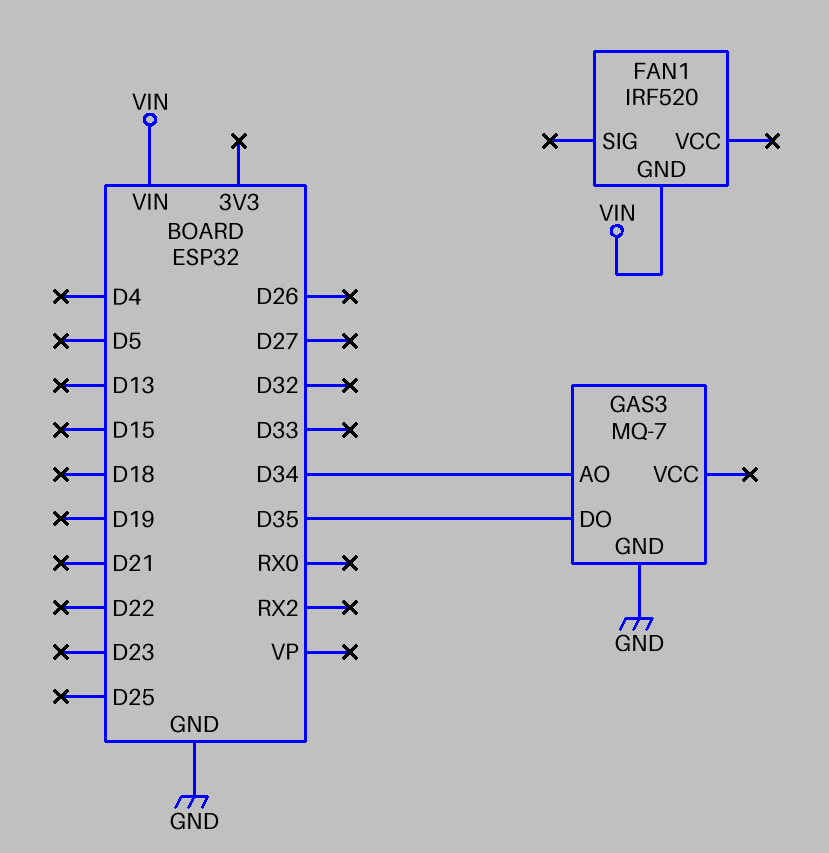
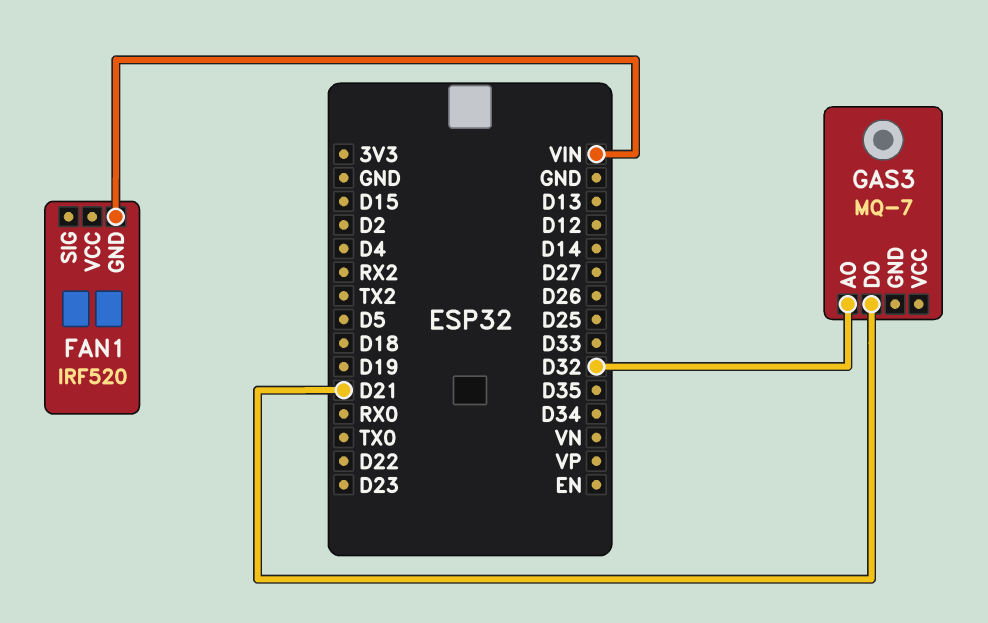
GAS3 pin AO: D34 -> D32
GAS3 pin DO: D35 -> D21
GAS3 pin GND: GND -> none

